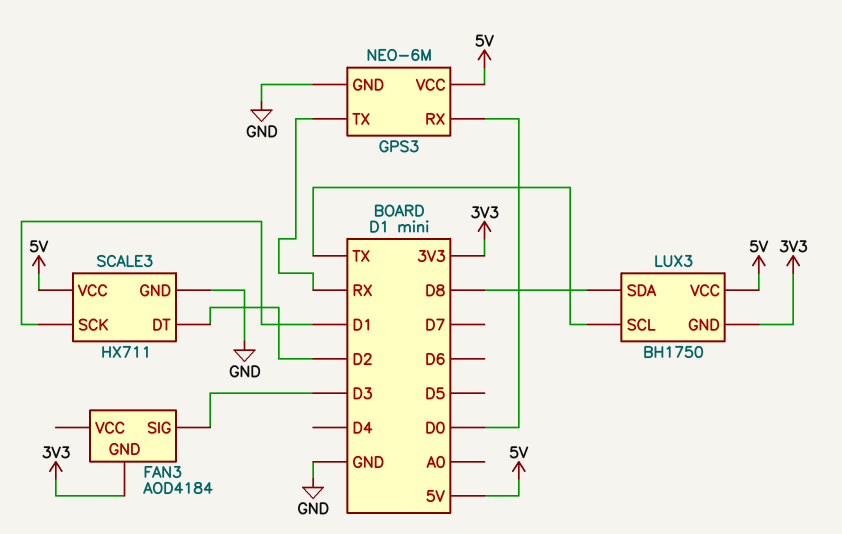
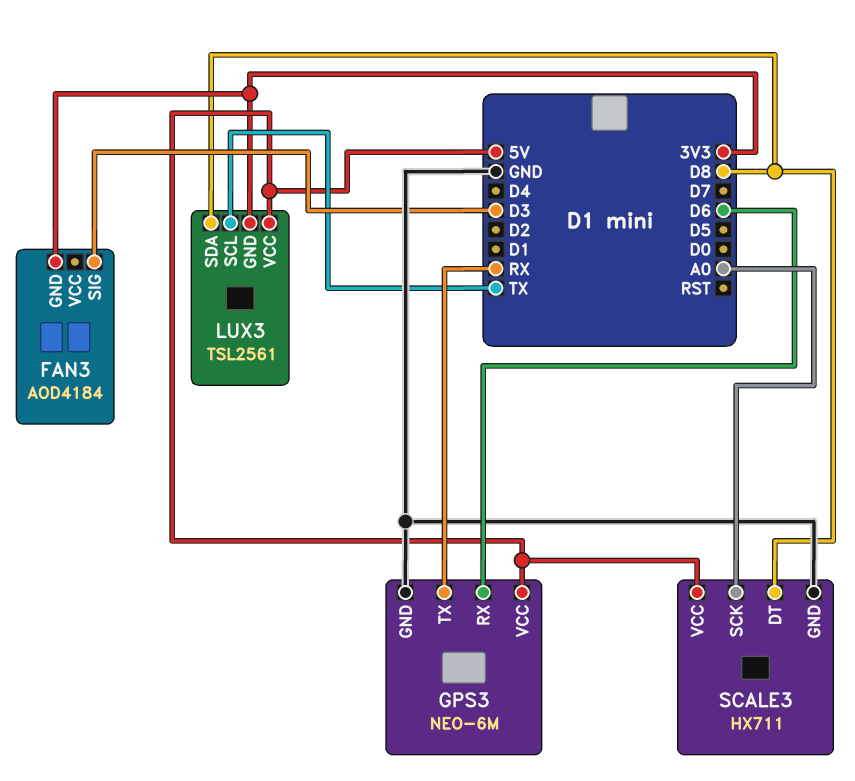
GPS3 pin RX: D0 -> D6
LUX3: BH1750 -> TSL2561
SCALE3 pin DT: D2 -> D8
SCALE3 pin SCK: D1 -> A0

